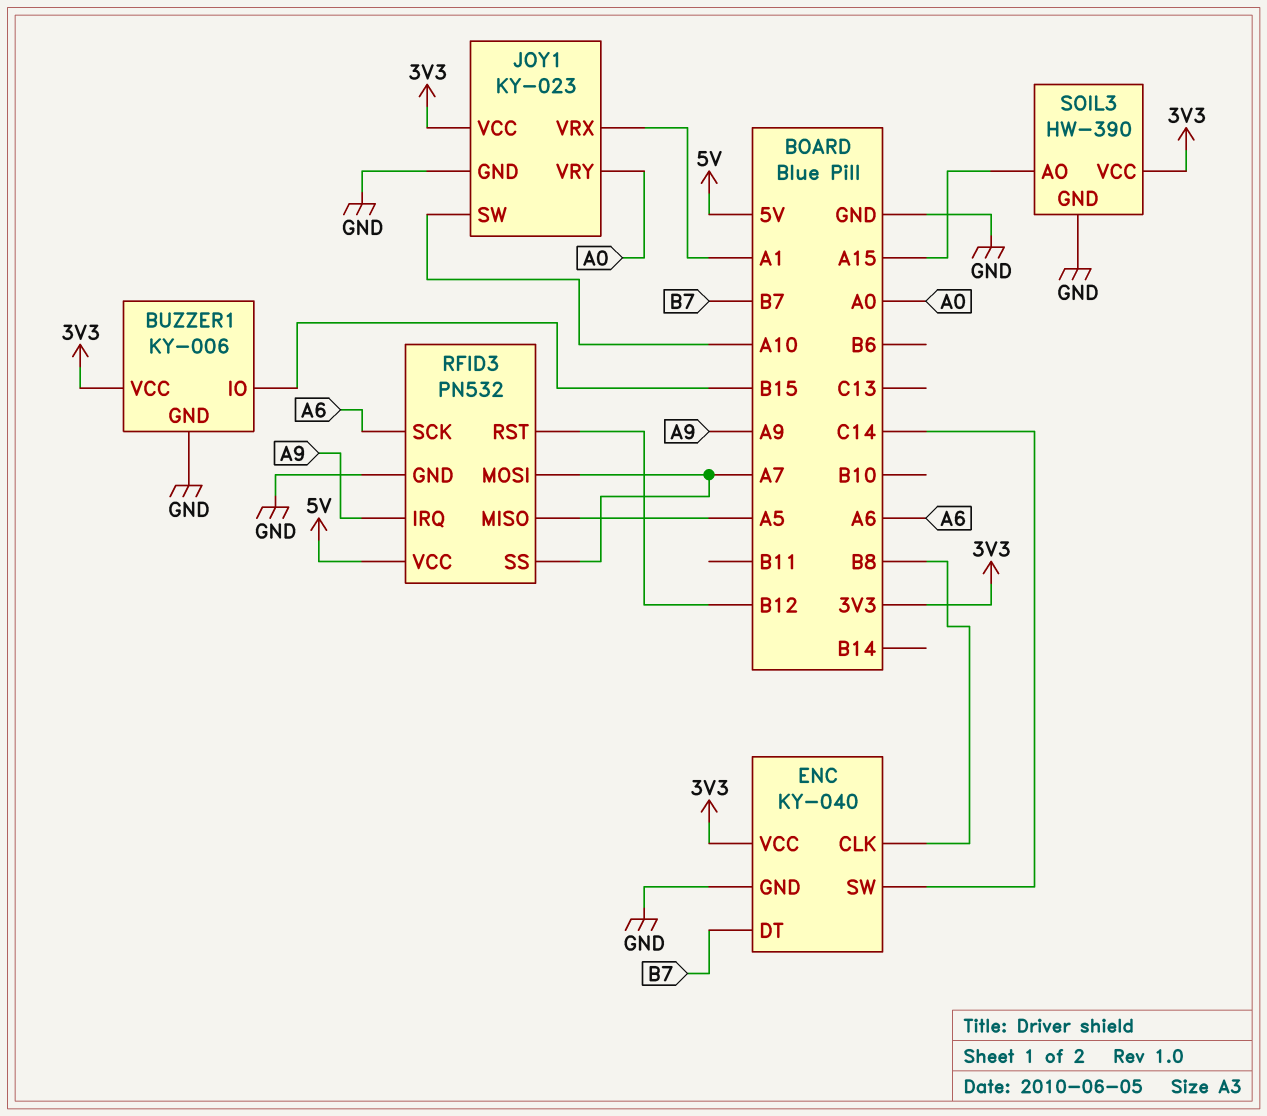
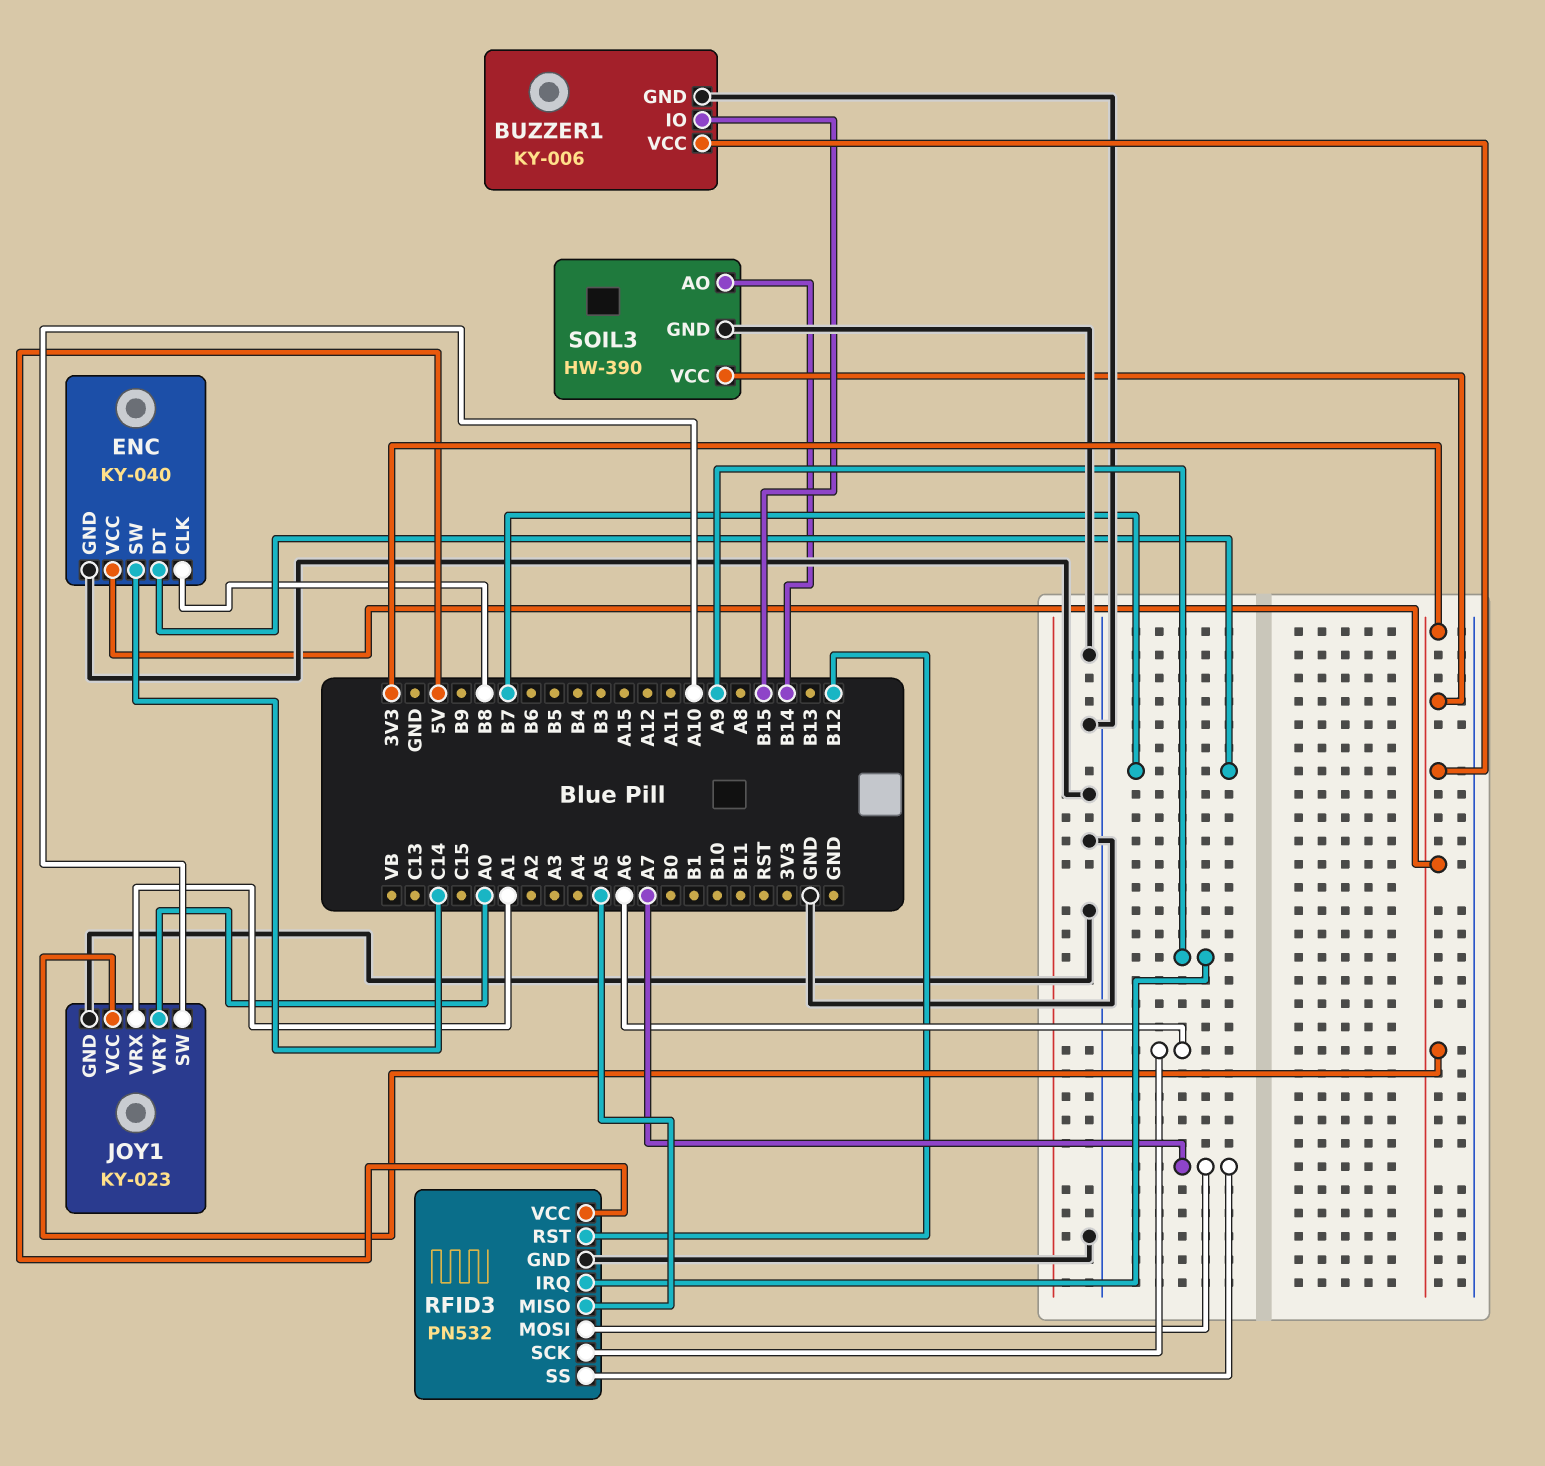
SOIL3 pin AO: A15 -> B14

